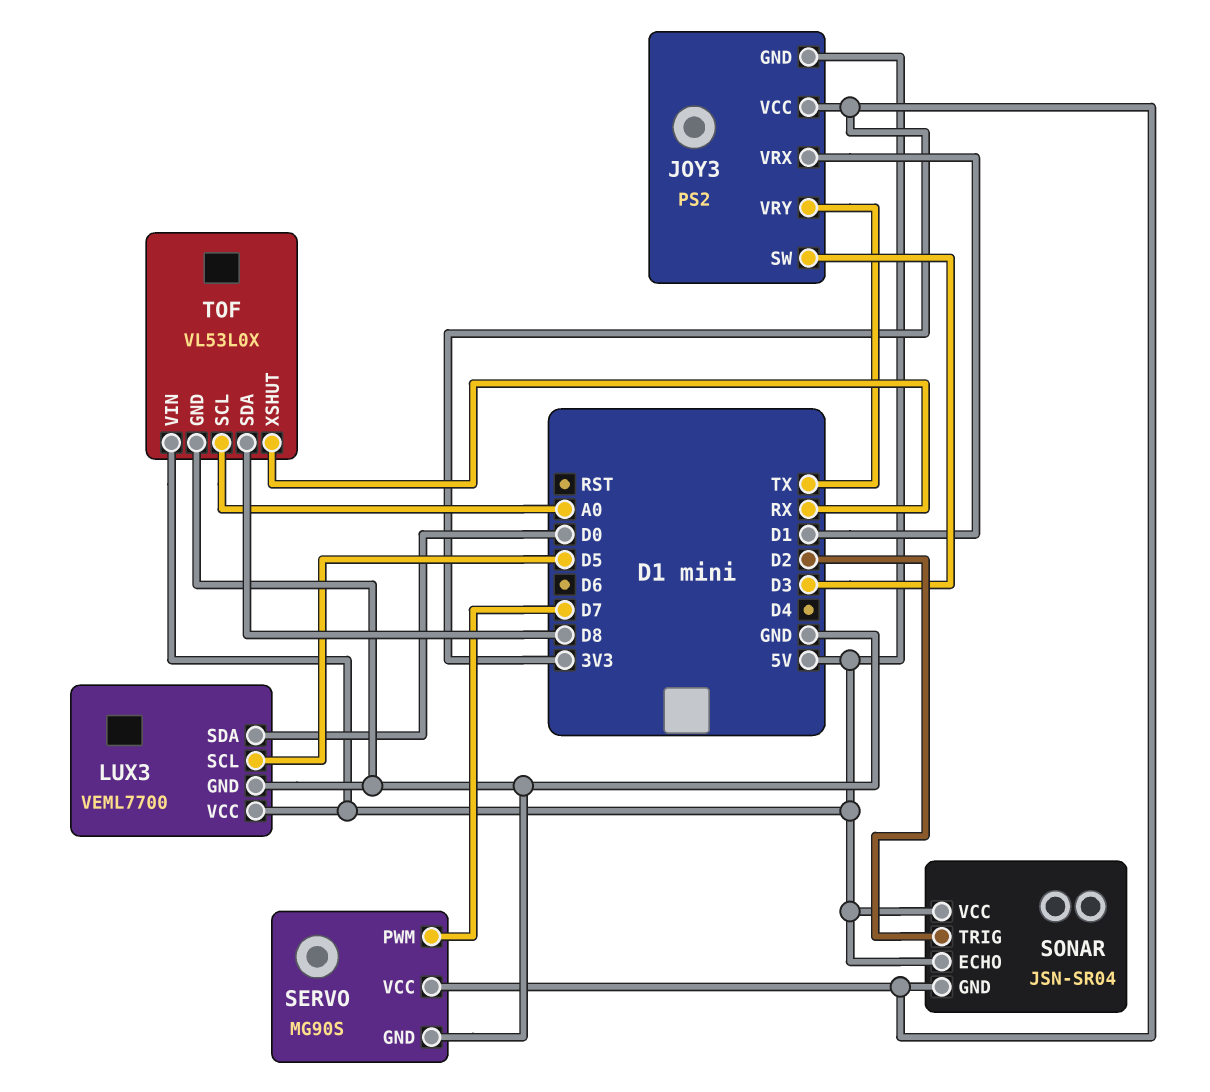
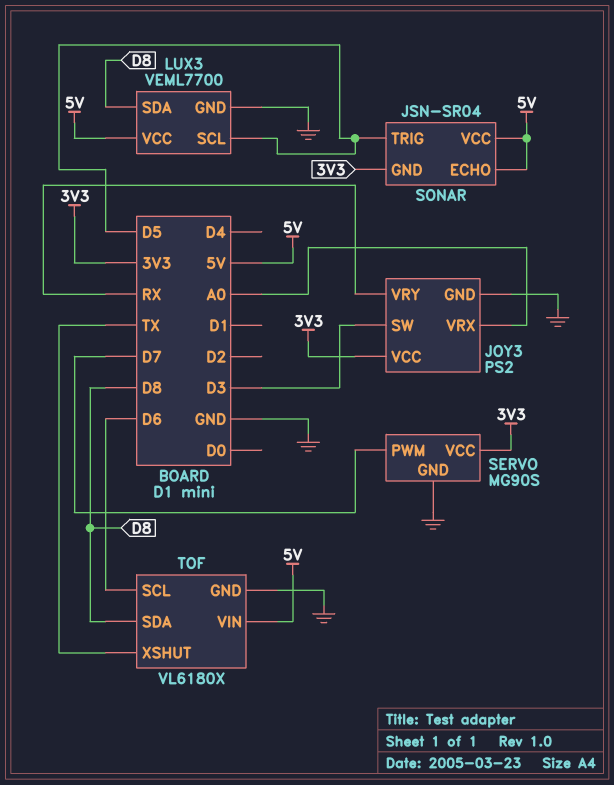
JOY3 pin GND: 5V -> GND
JOY3 pin VRX: D1 -> A0
JOY3 pin VRY: TX -> RX
LUX3 pin SDA: D0 -> D8
SONAR pin TRIG: D2 -> D5
TOF: VL53L0X -> VL6180X
TOF pin SCL: A0 -> D6
TOF pin XSHUT: RX -> TX

